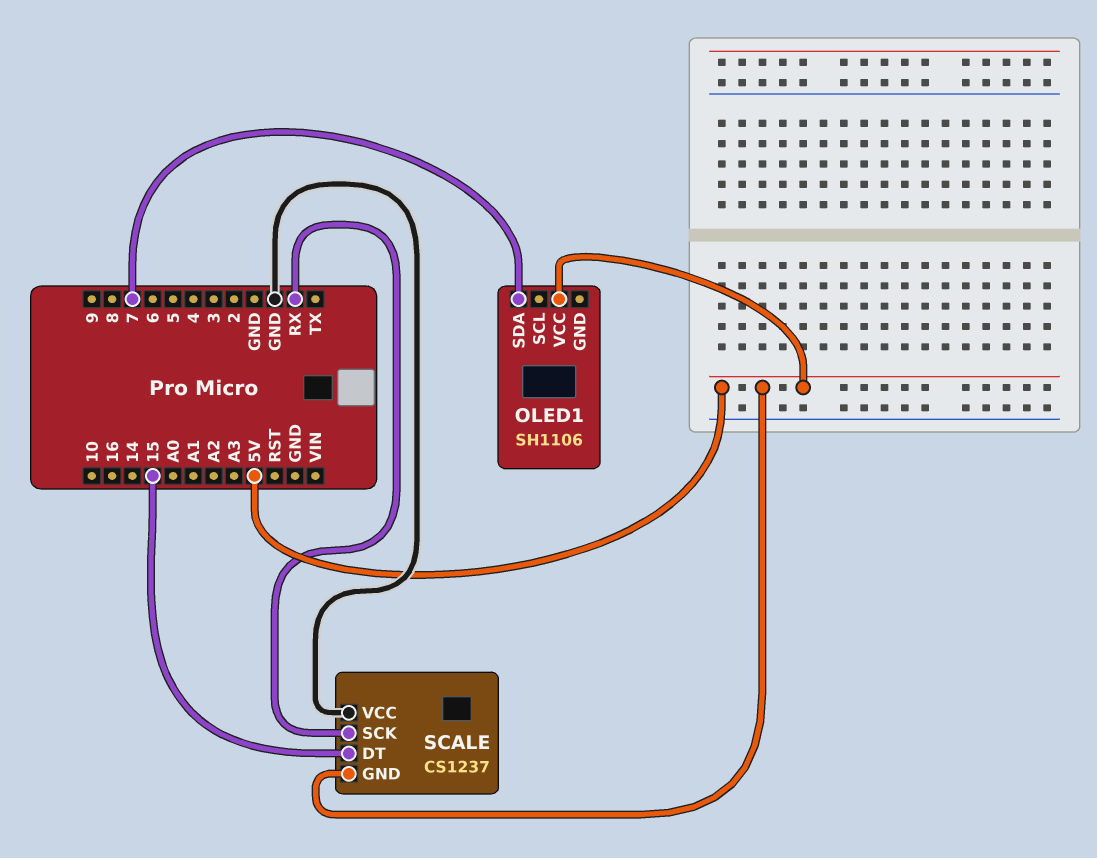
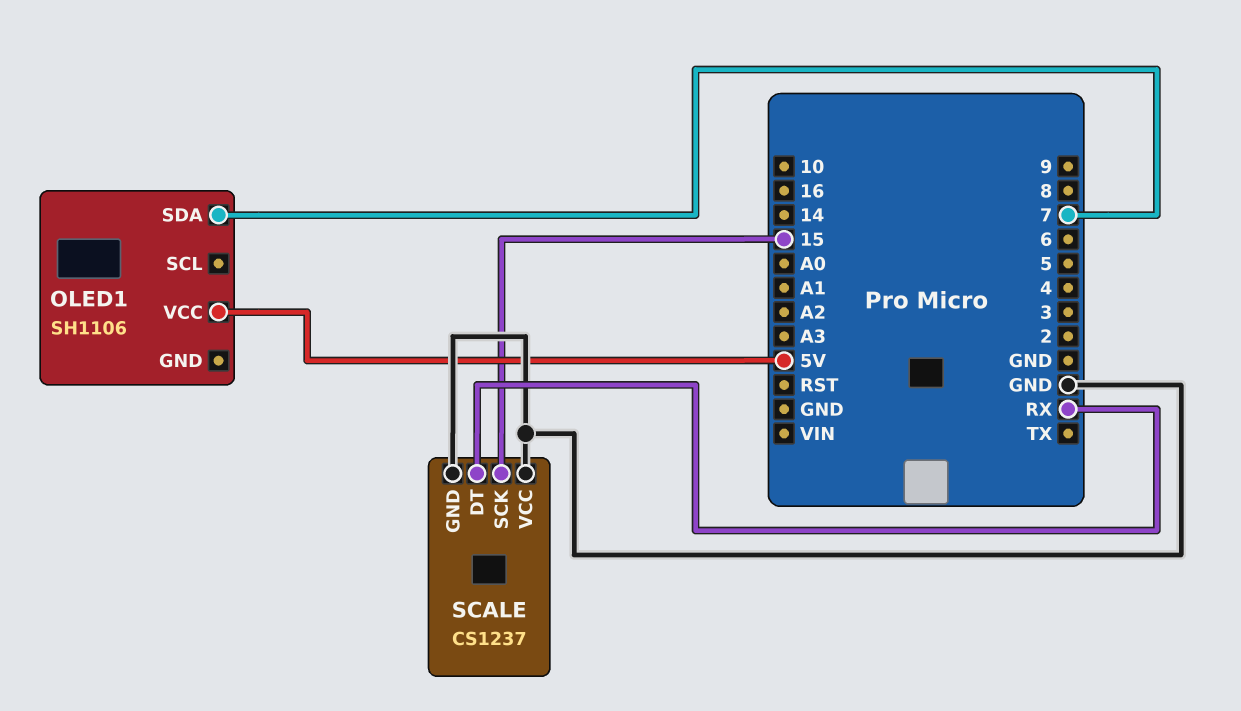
SCALE pin DT: 15 -> RX
SCALE pin GND: 5V -> GND
SCALE pin SCK: RX -> 15

